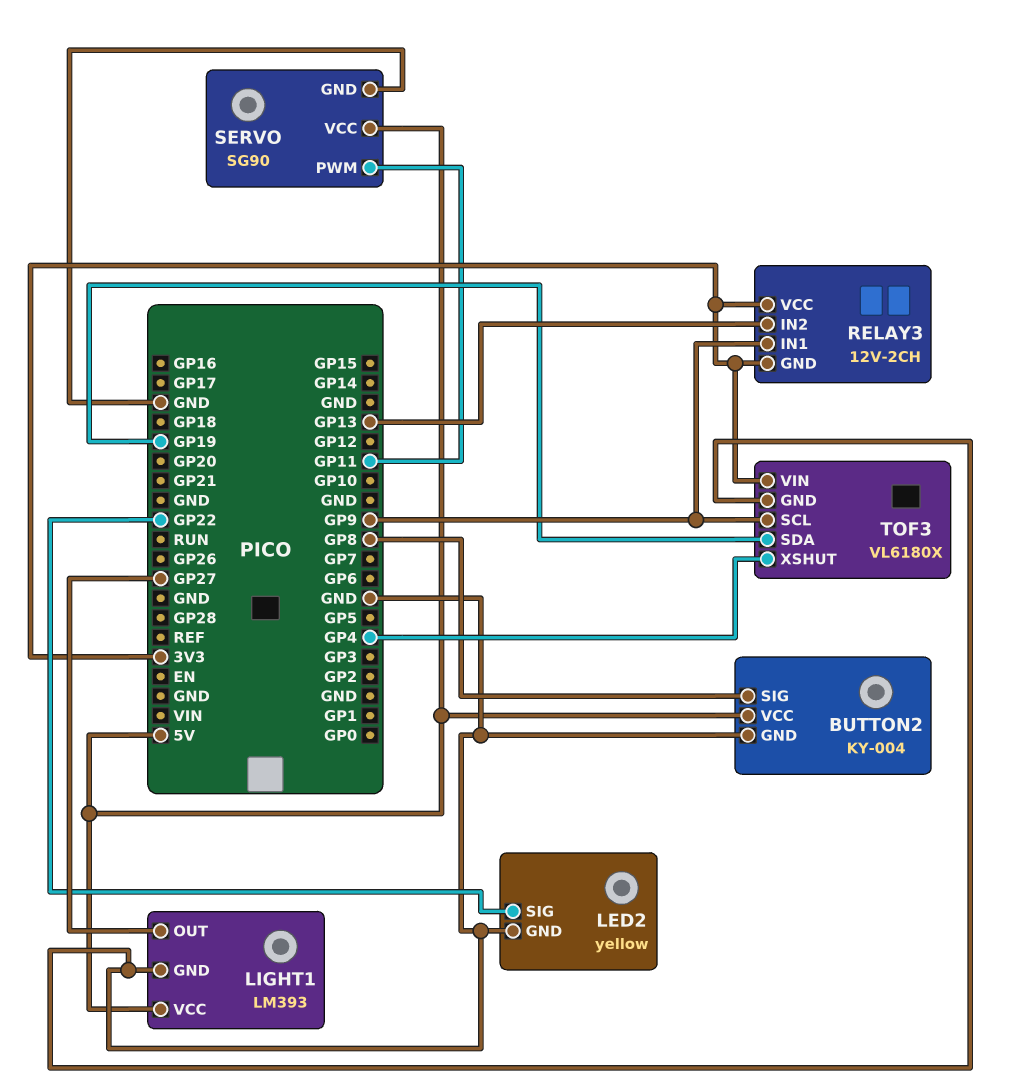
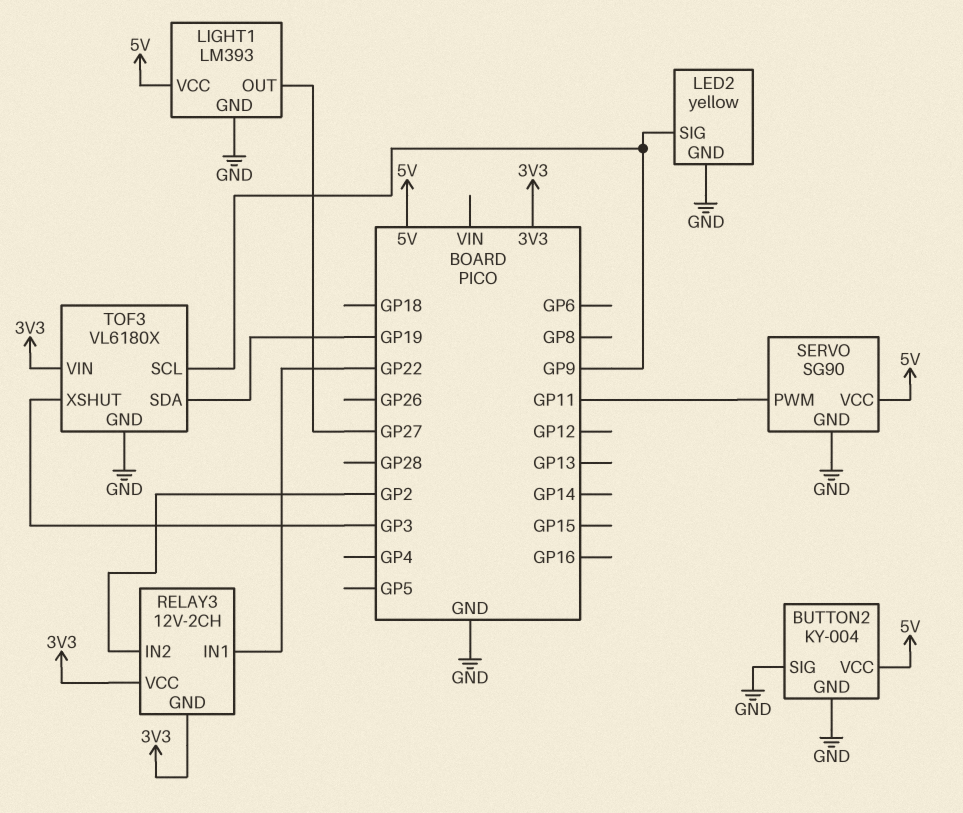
BUTTON2 pin SIG: GP8 -> GND
LED2 pin SIG: GP22 -> GP9
RELAY3 pin IN1: GP9 -> GP22
RELAY3 pin IN2: GP13 -> GP2
TOF3 pin XSHUT: GP4 -> GP3

